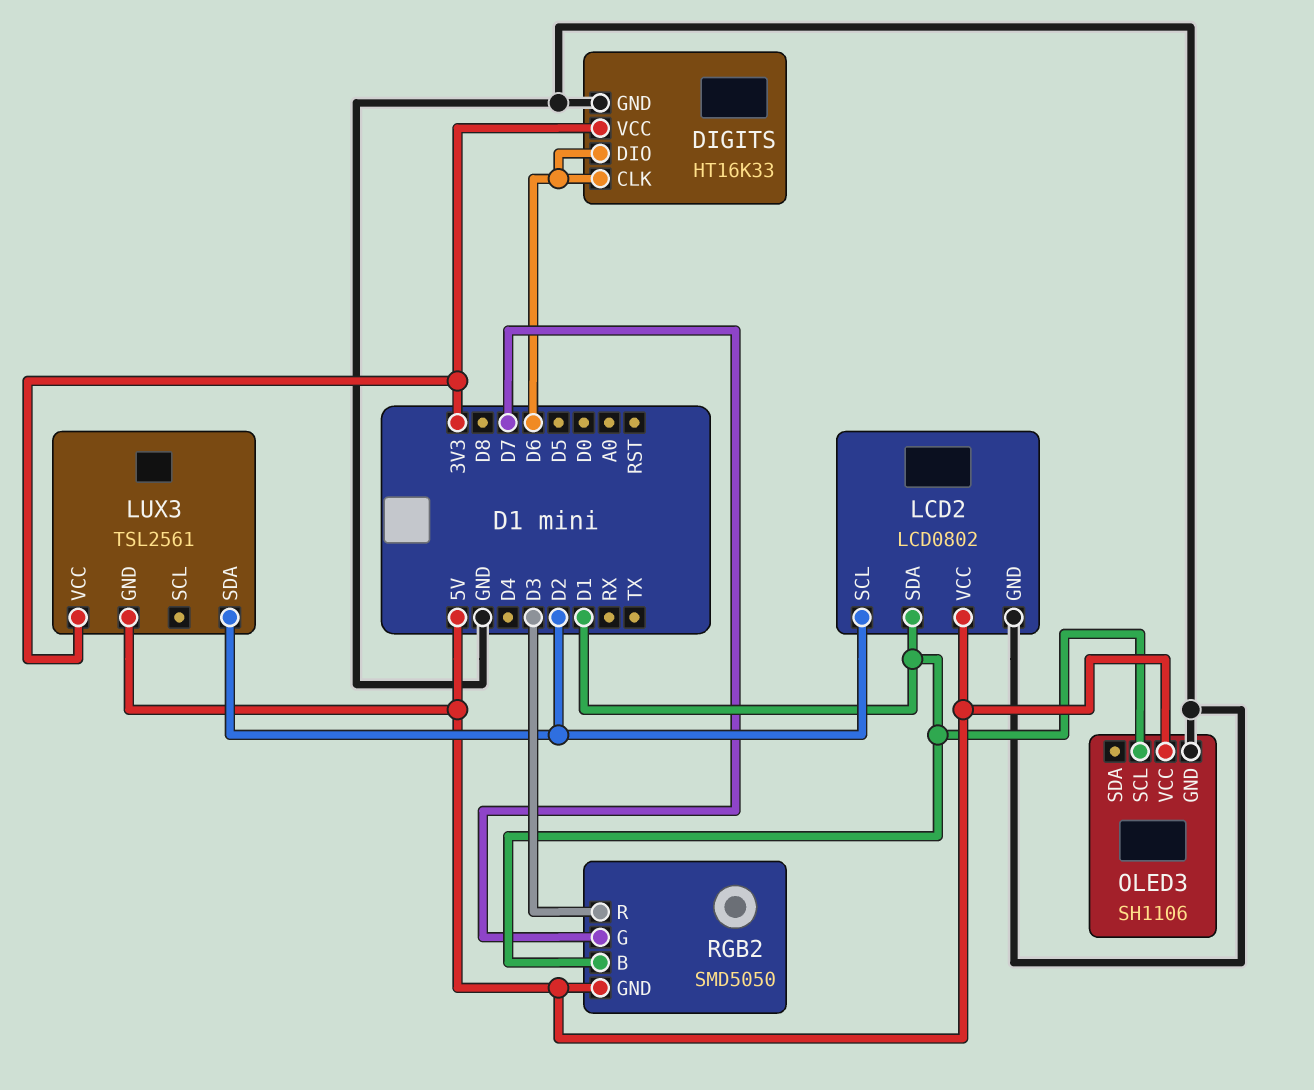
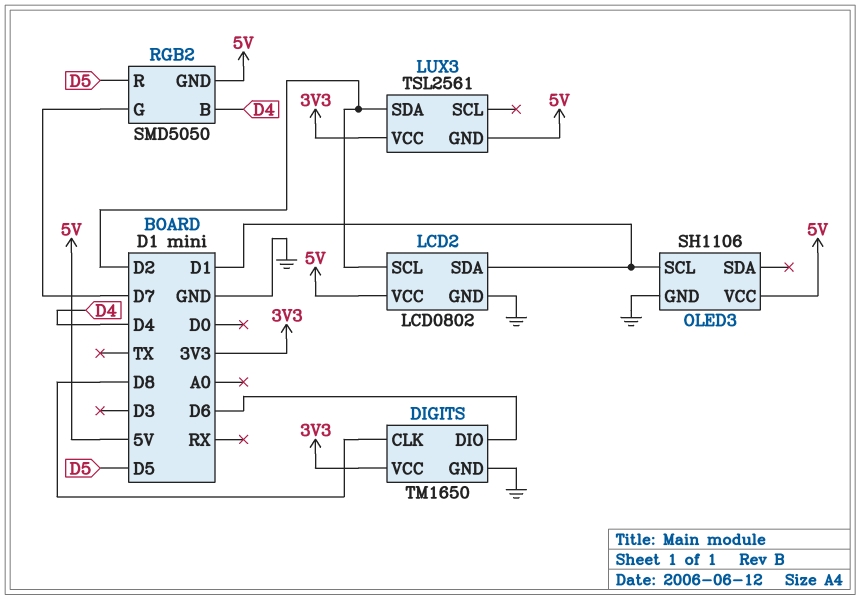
DIGITS: HT16K33 -> TM1650
DIGITS pin CLK: D6 -> D8
RGB2 pin B: D1 -> D4
RGB2 pin R: D3 -> D5

